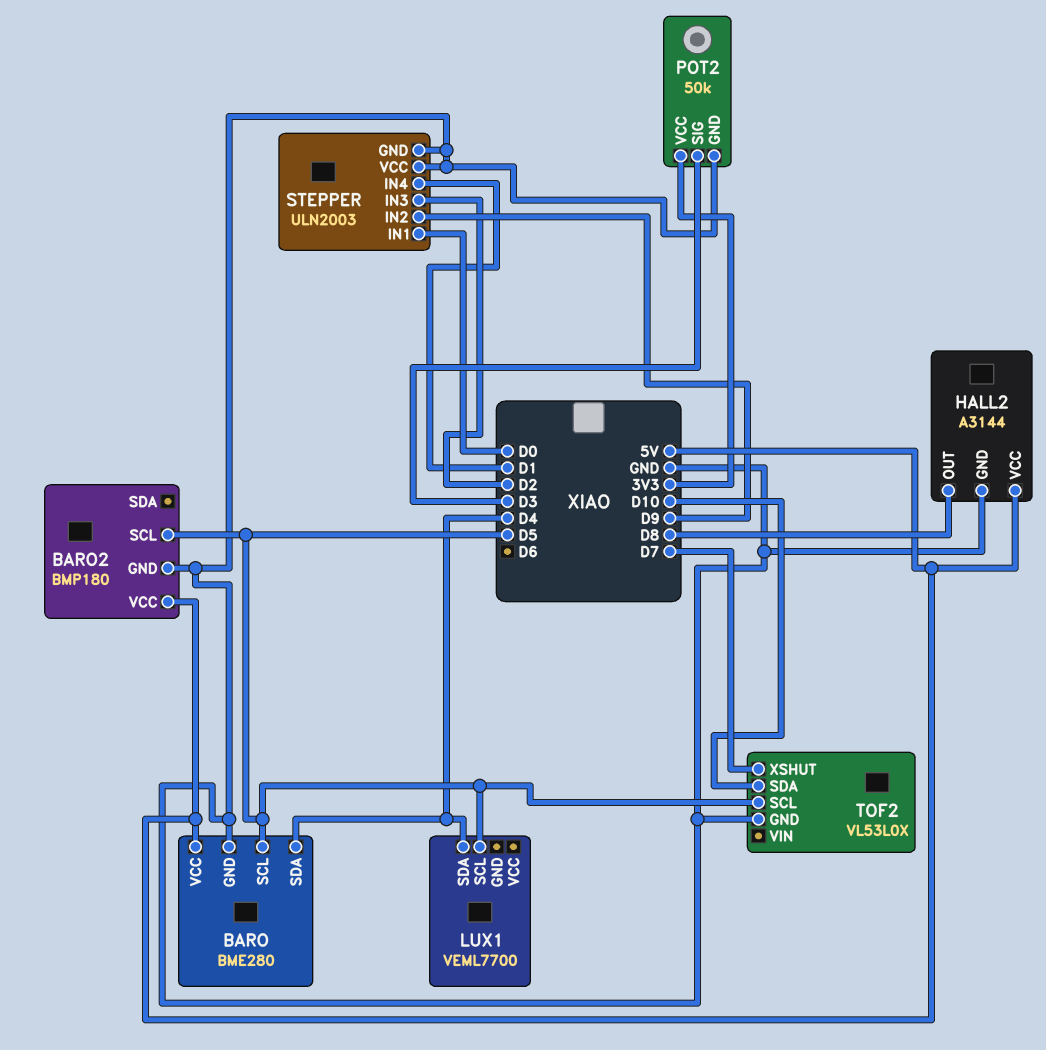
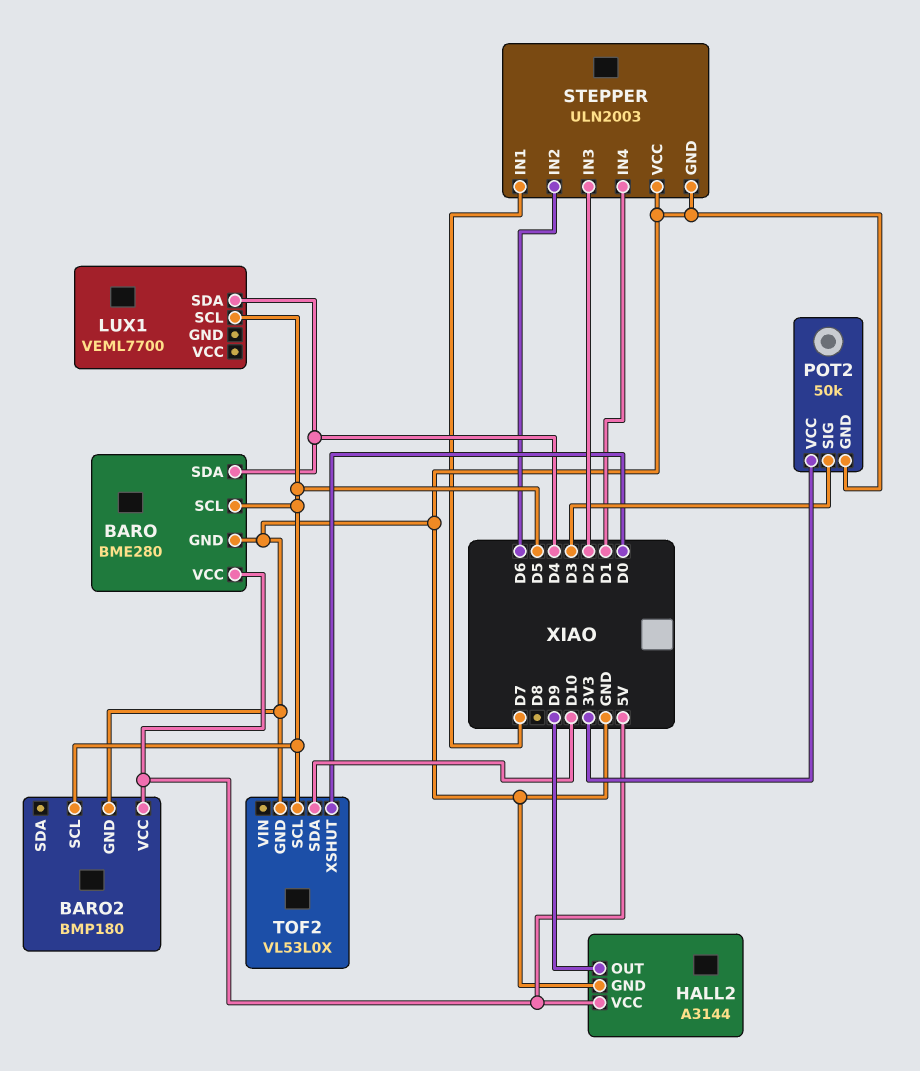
HALL2 pin OUT: D8 -> D9
STEPPER pin IN1: D0 -> D7
STEPPER pin IN2: D9 -> D6
TOF2 pin XSHUT: D7 -> D0

